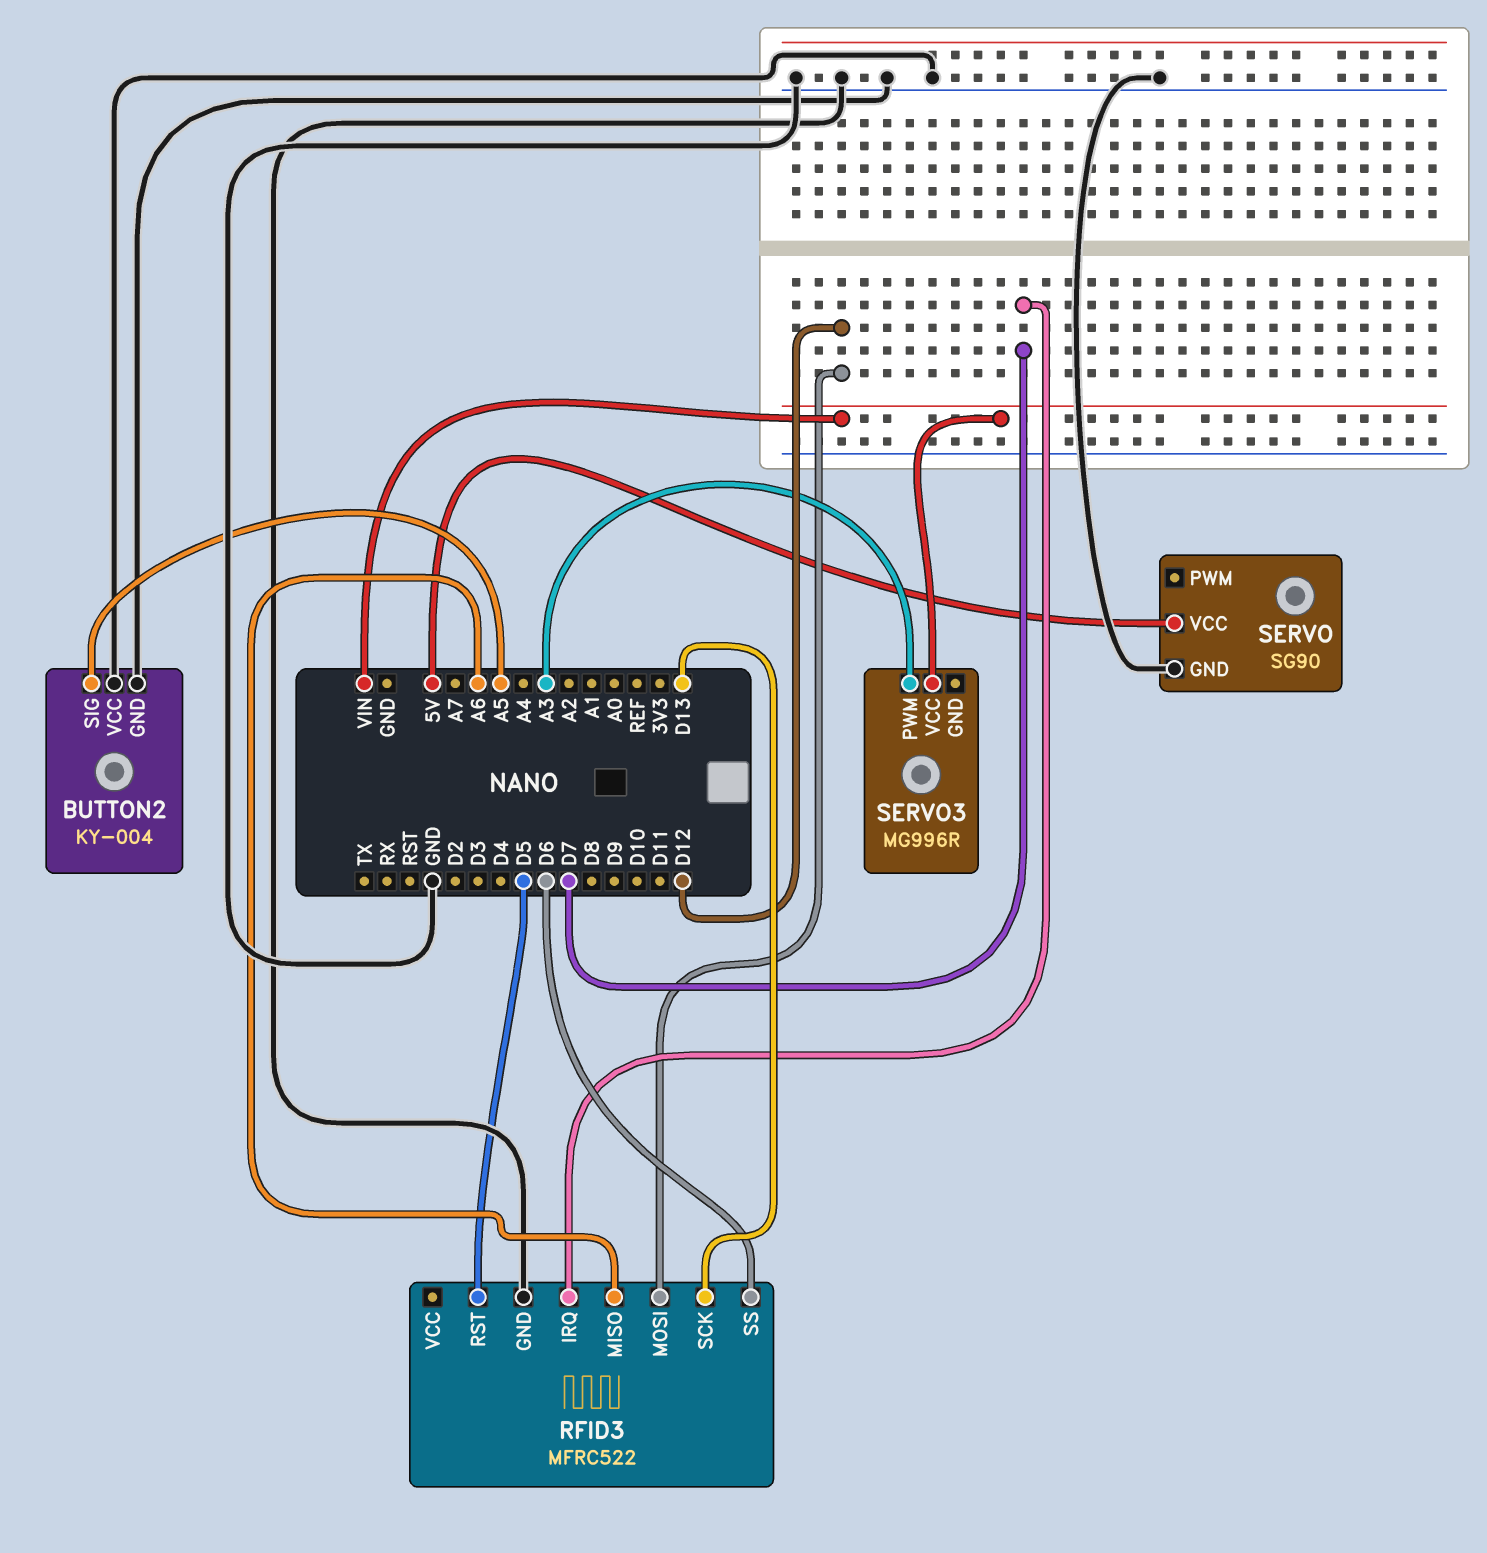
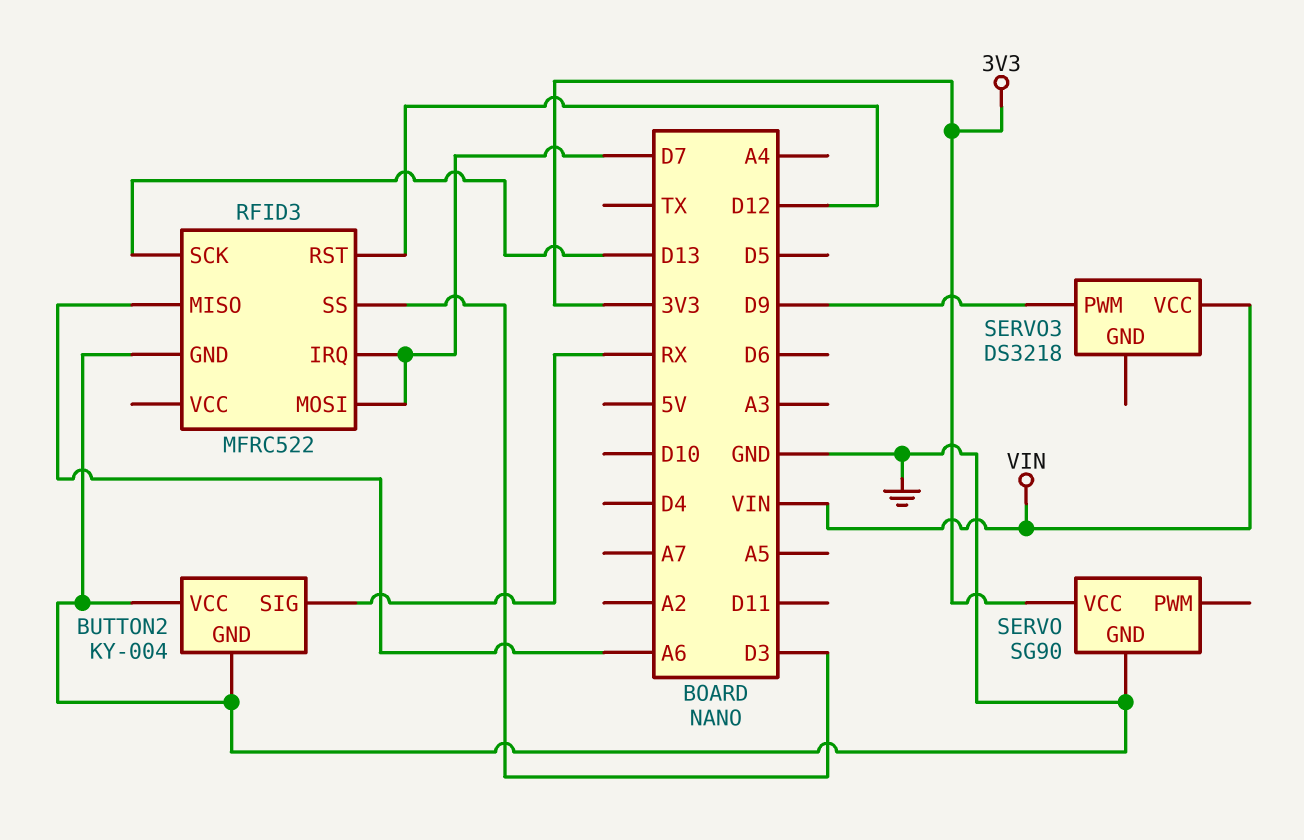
BUTTON2 pin SIG: A5 -> RX
RFID3 pin MOSI: D12 -> D7
RFID3 pin RST: D5 -> D12
RFID3 pin SS: D6 -> D3
SERVO pin VCC: 5V -> 3V3
SERVO3: MG996R -> DS3218
SERVO3 pin PWM: A3 -> D9

